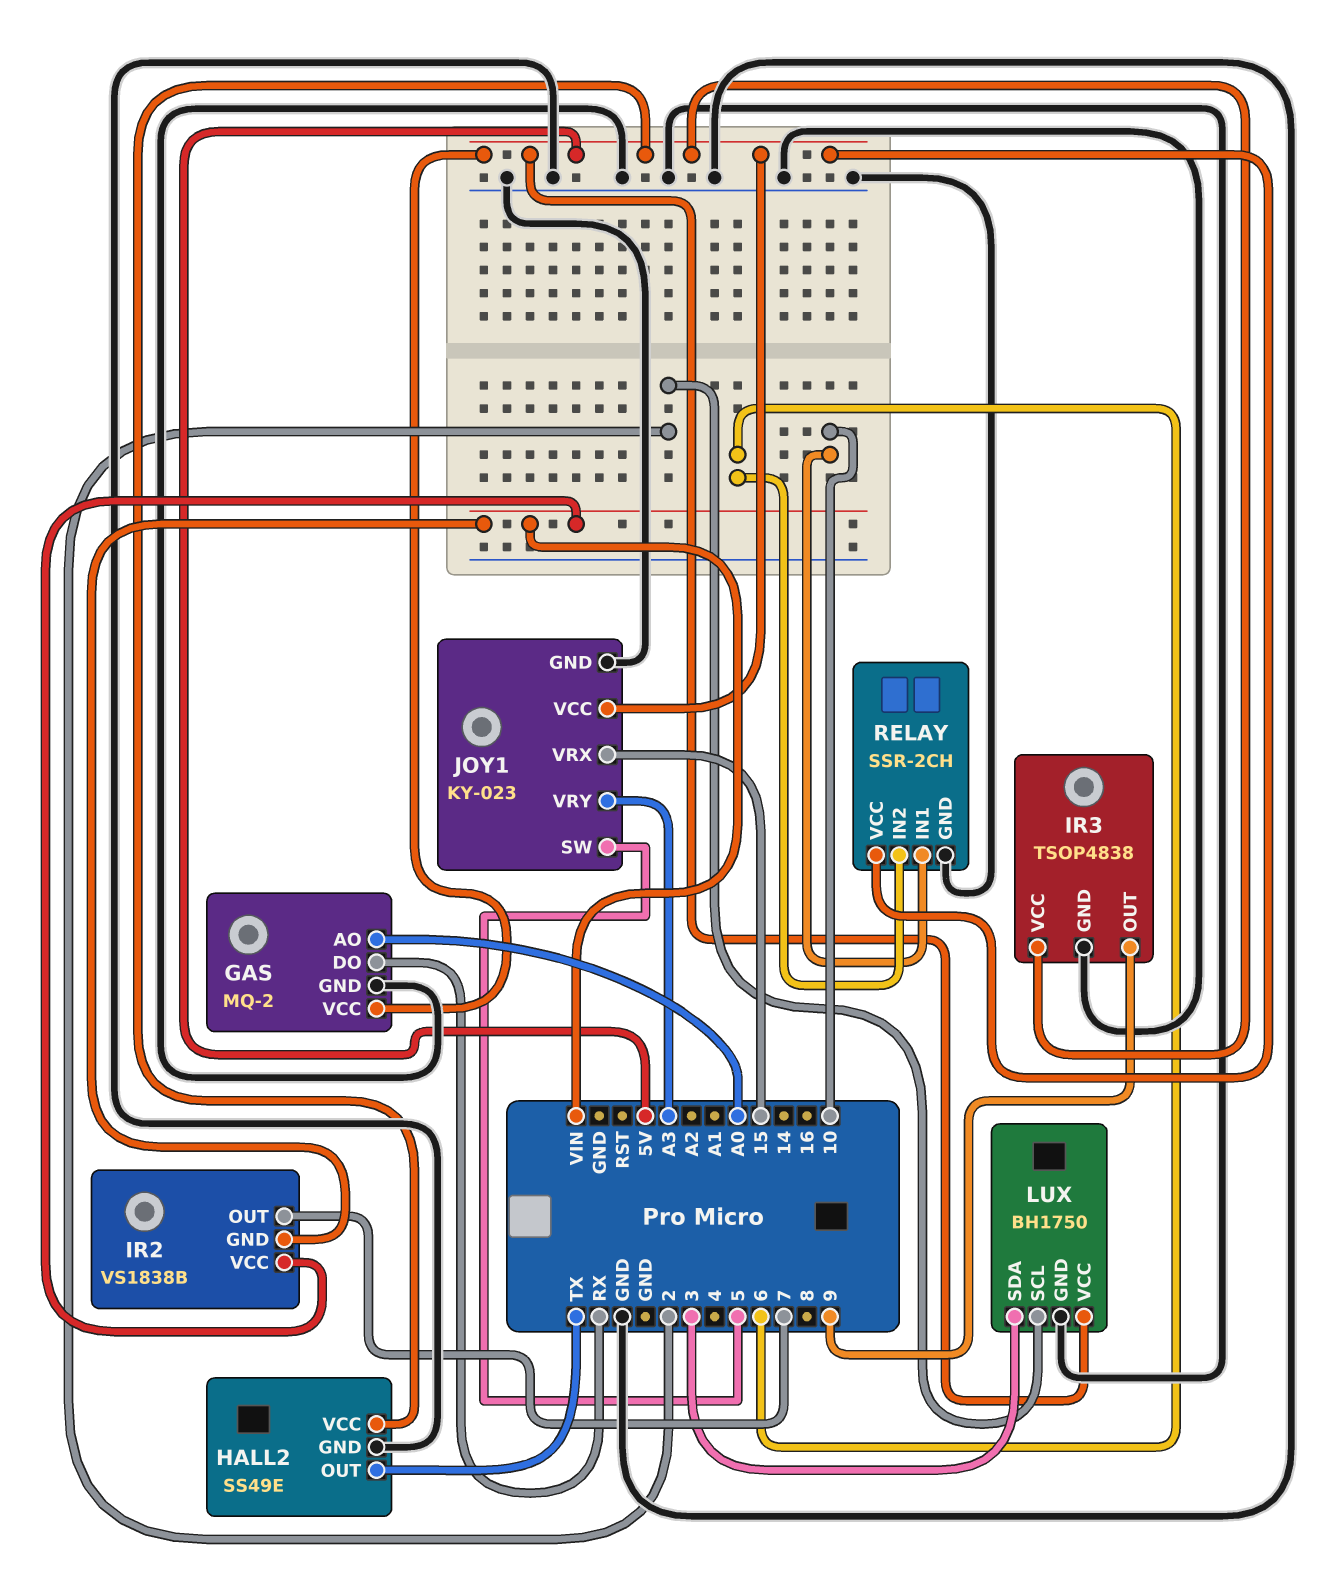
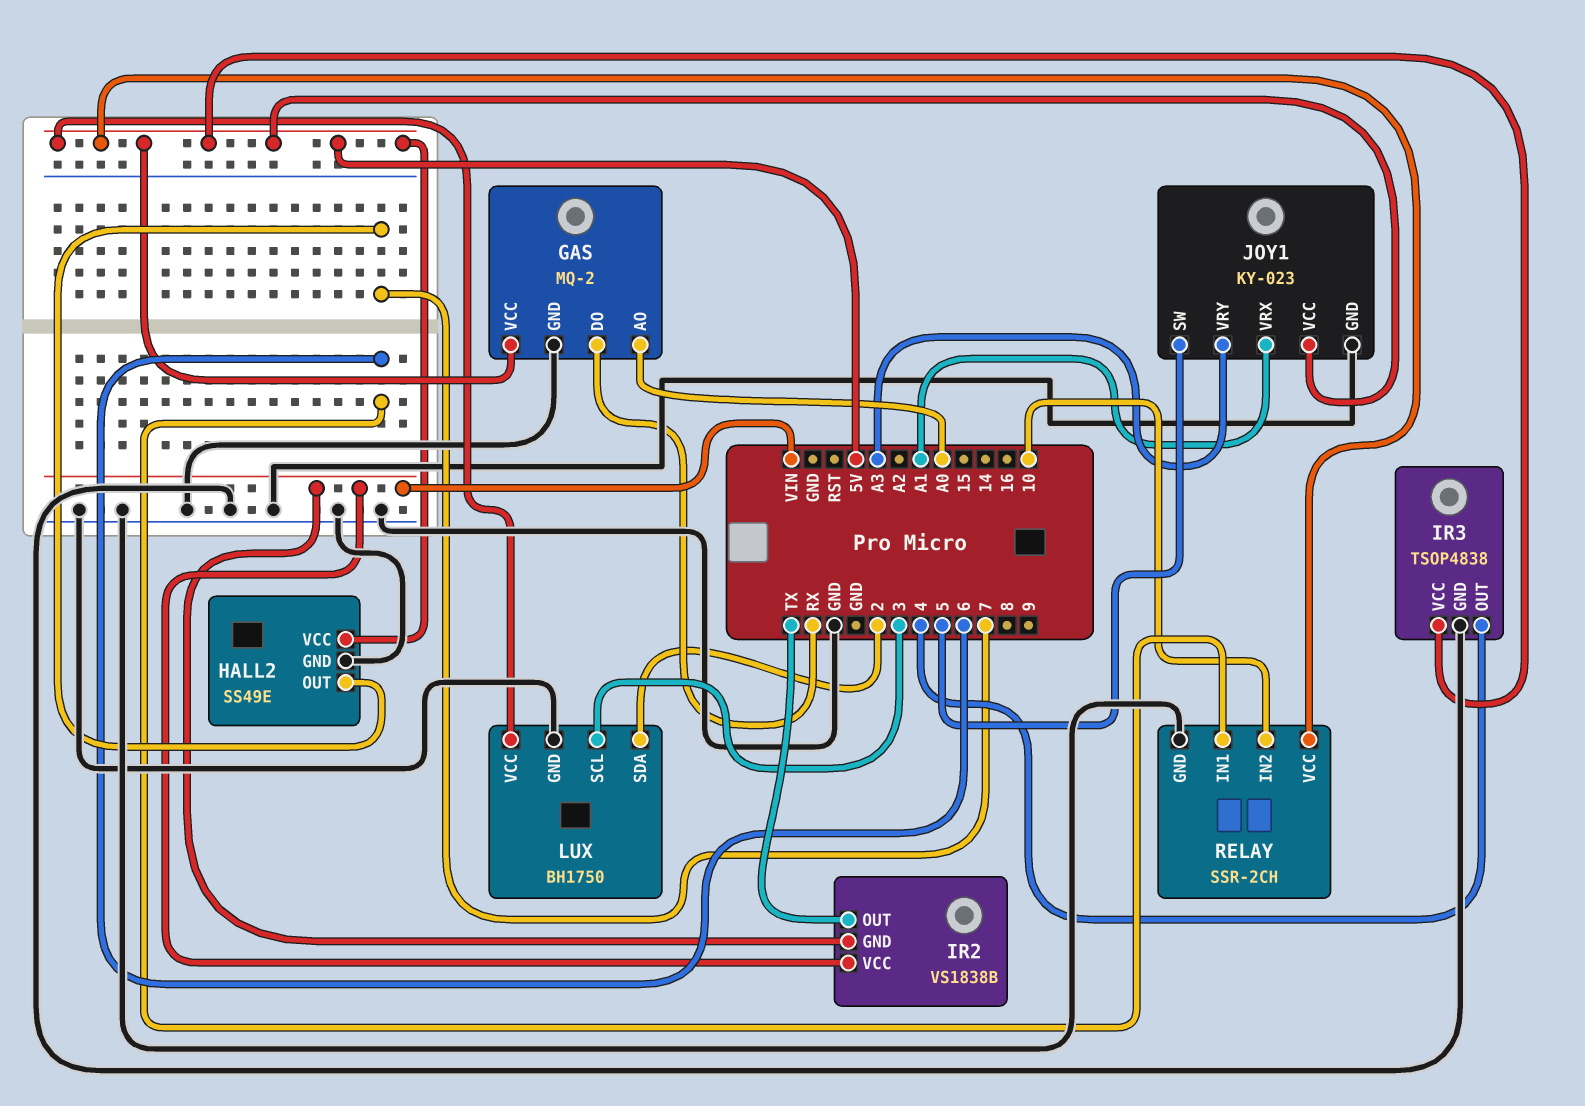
HALL2 pin OUT: TX -> 7
IR2 pin OUT: 7 -> TX
IR3 pin OUT: 9 -> 4
JOY1 pin VRX: 15 -> A1
LUX pin SCL: 2 -> 3
LUX pin SDA: 3 -> 2
RELAY pin IN1: 10 -> 6
RELAY pin IN2: 6 -> 10

